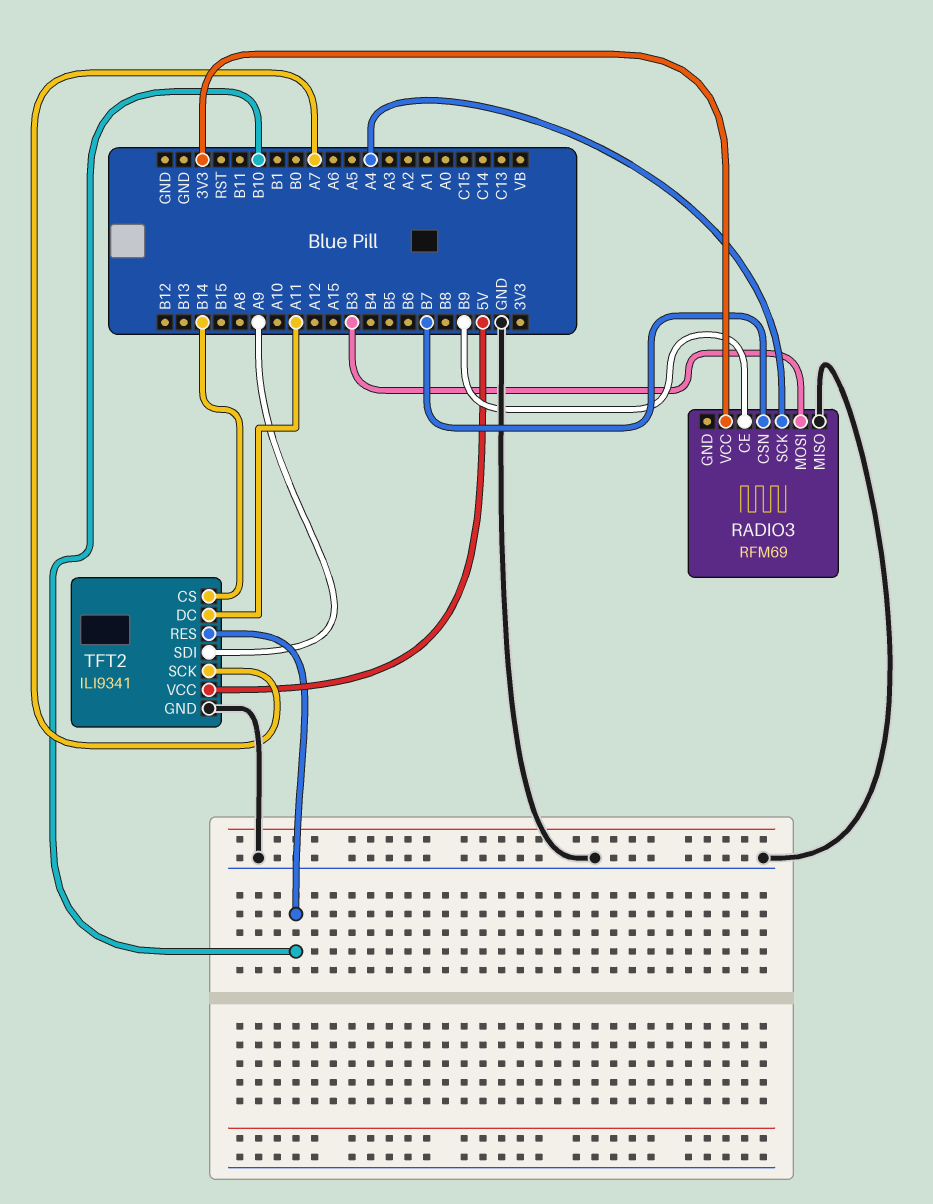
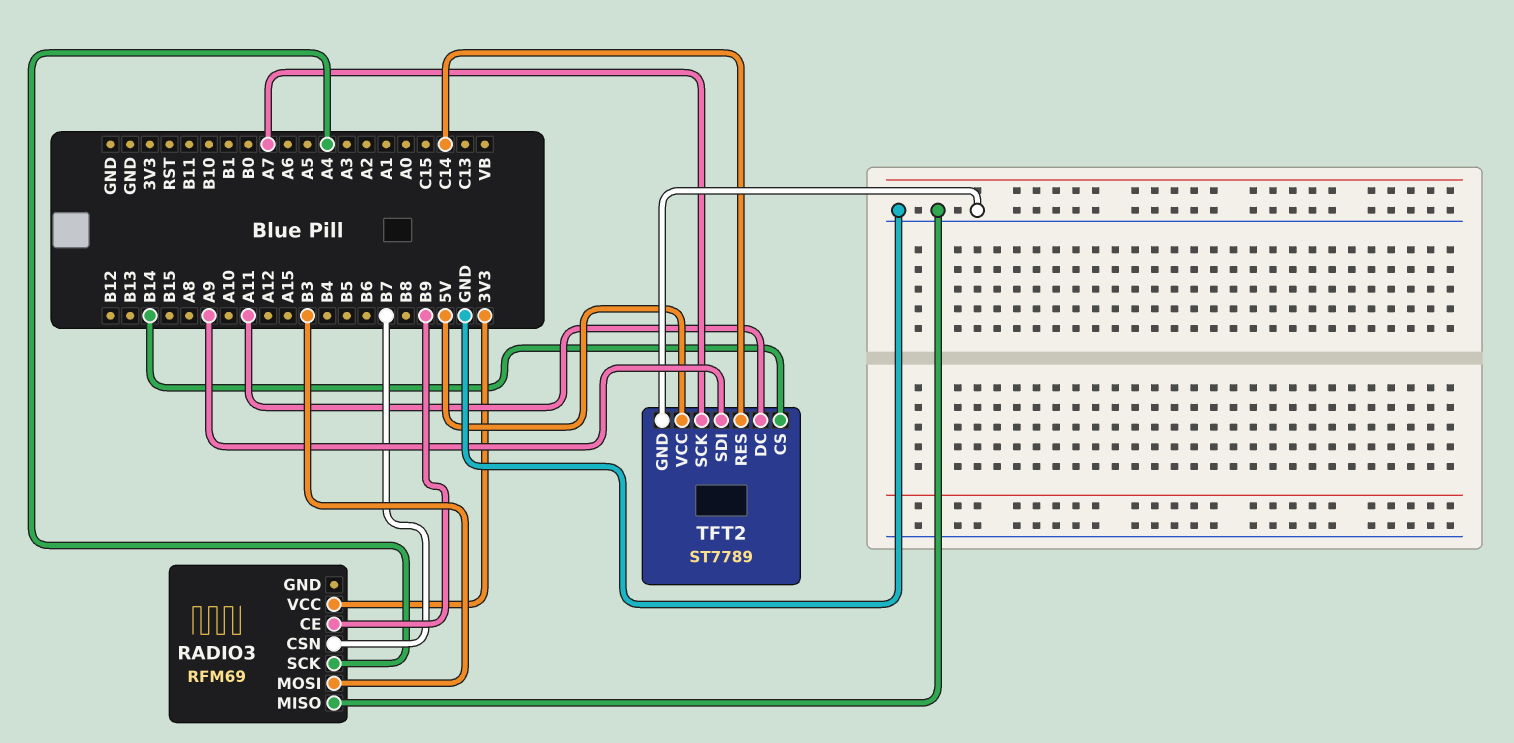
TFT2: ILI9341 -> ST7789
TFT2 pin RES: B10 -> C14

